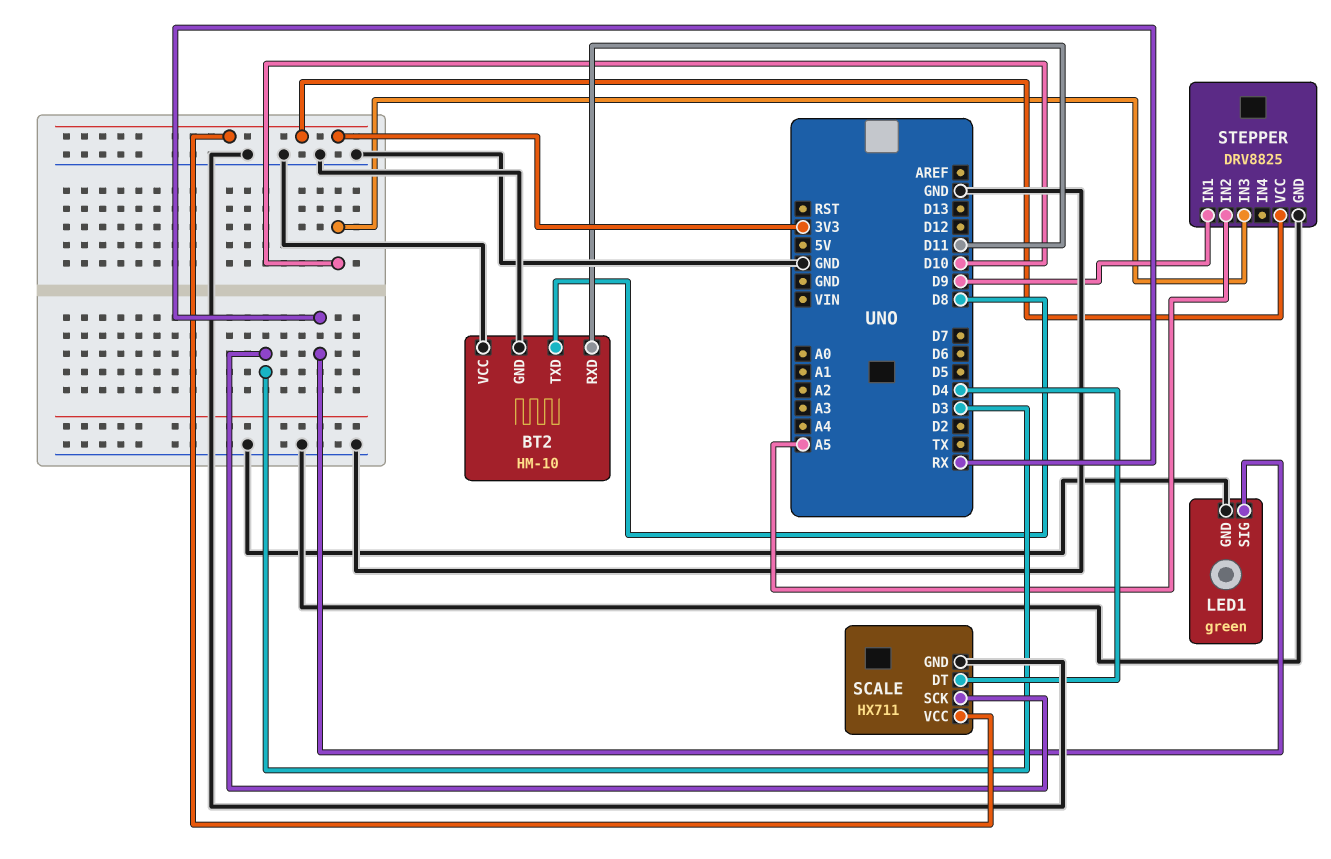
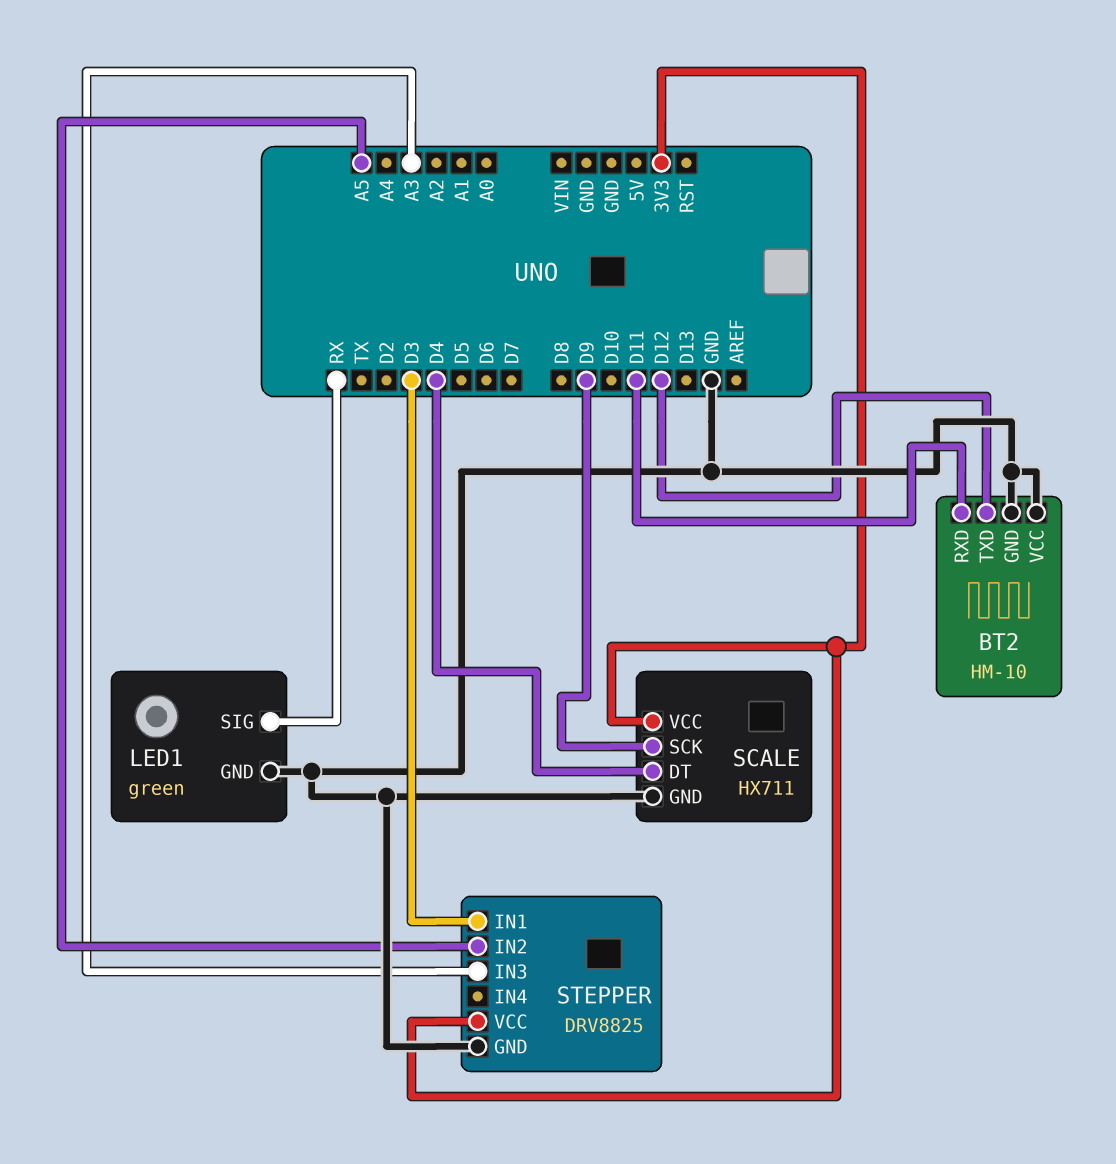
BT2 pin TXD: D8 -> D12
SCALE pin SCK: D3 -> D9
STEPPER pin IN1: D9 -> D3
STEPPER pin IN3: D10 -> A3

